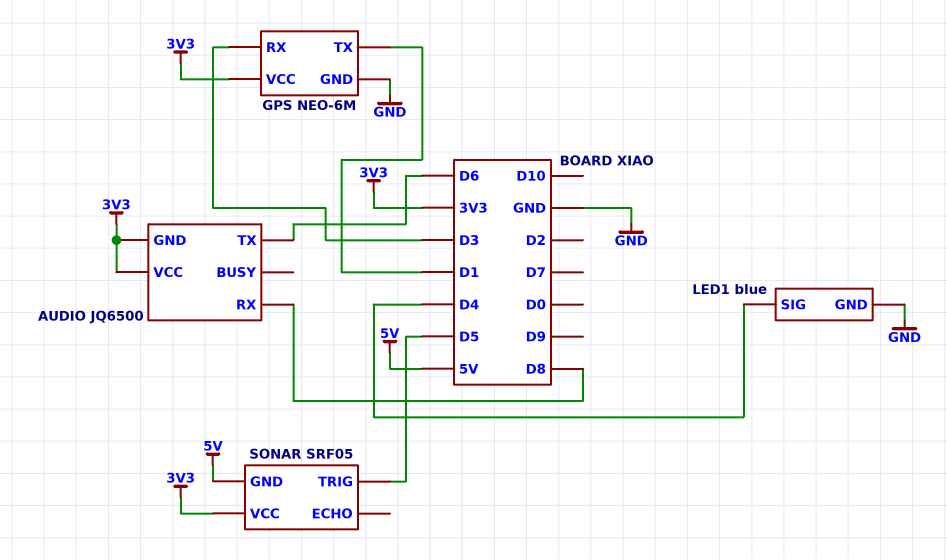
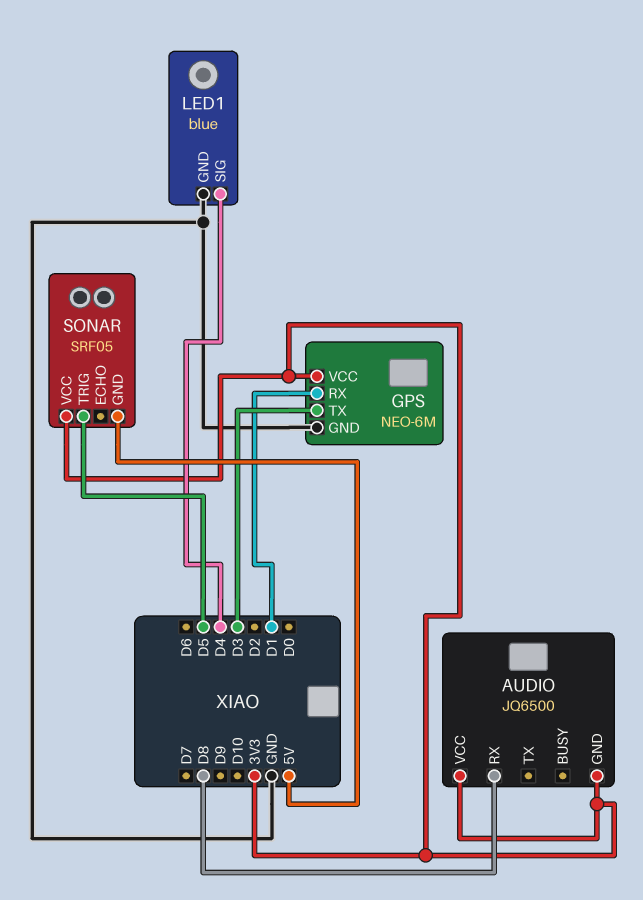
AUDIO pin TX: D6 -> none
GPS pin RX: D3 -> D1
GPS pin TX: D1 -> D3

